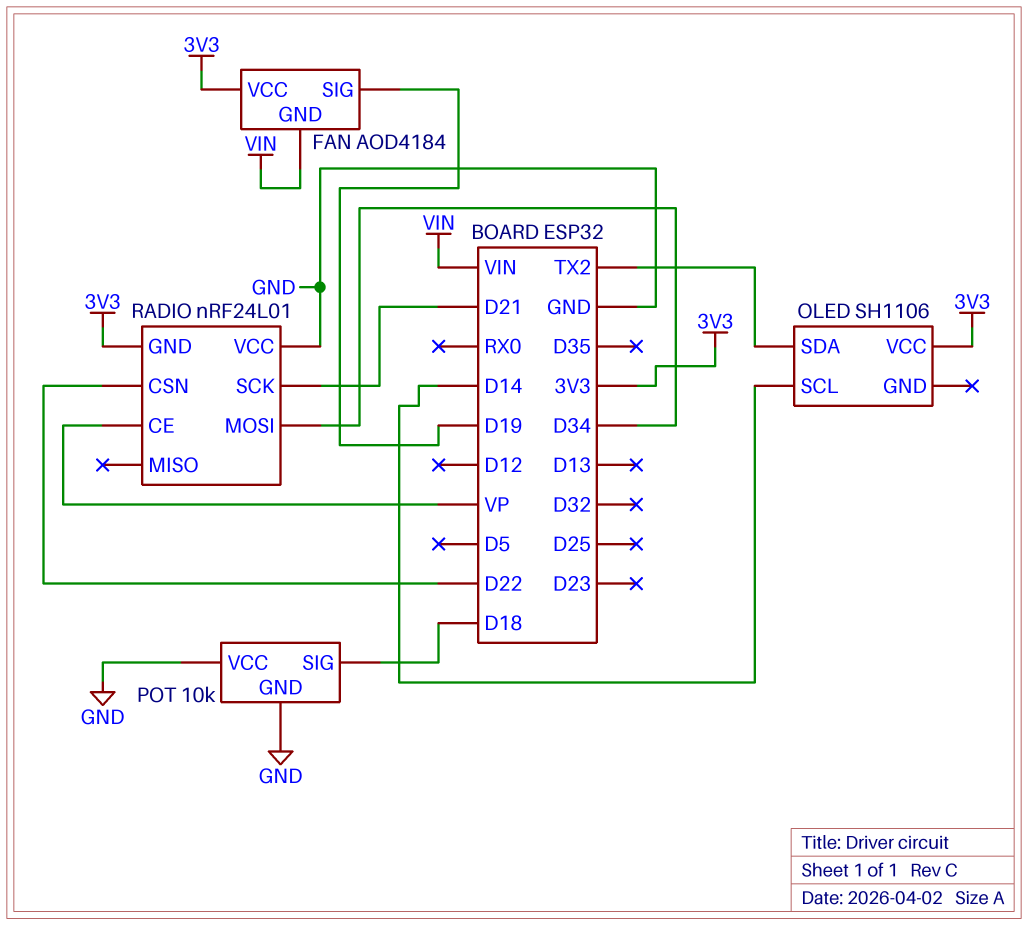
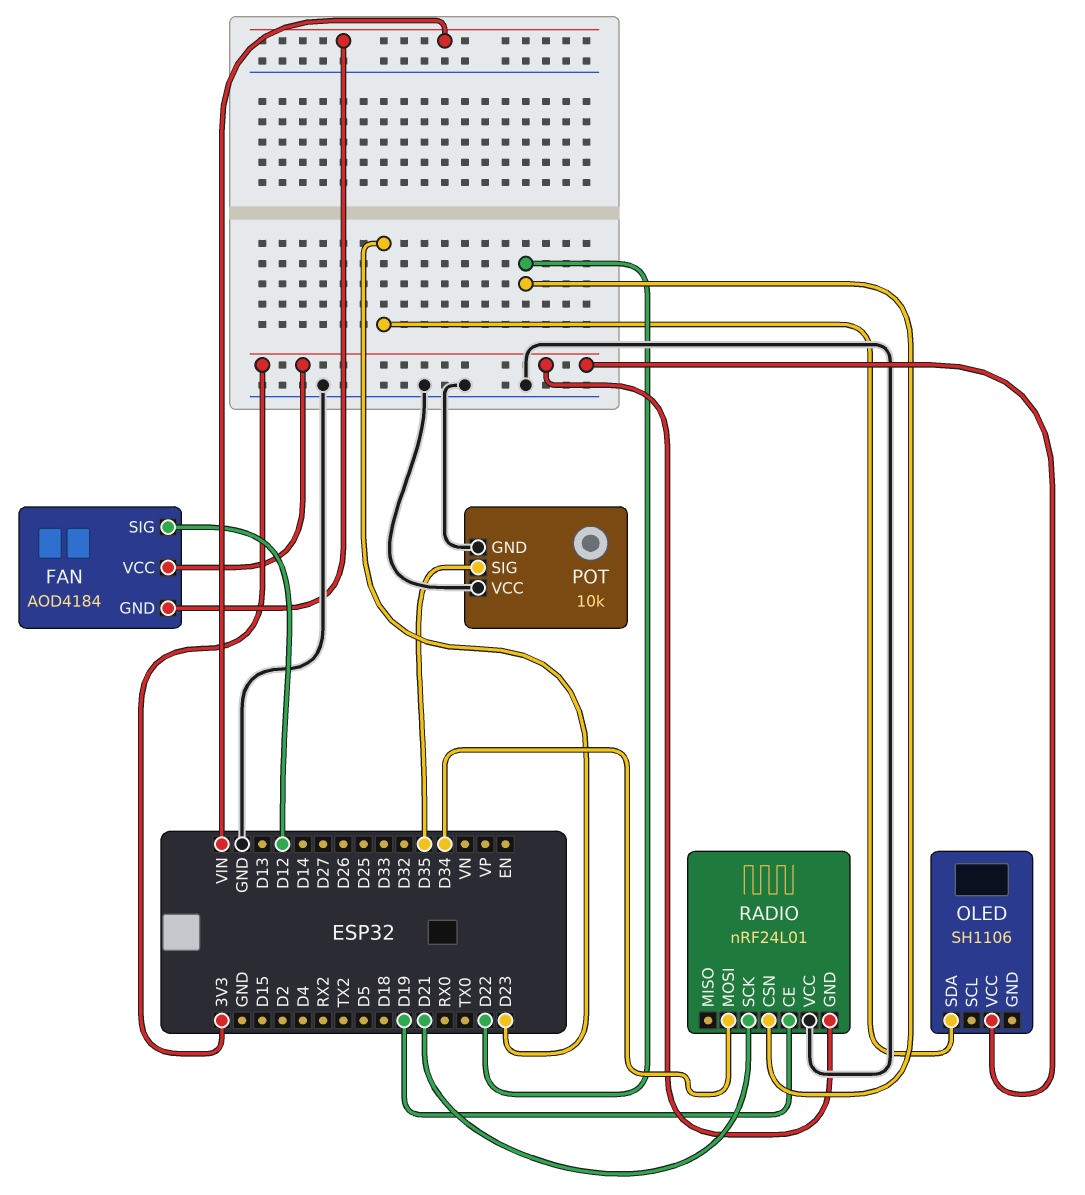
FAN pin SIG: D19 -> D12
OLED pin SCL: D14 -> none
OLED pin SDA: TX2 -> D23
POT pin SIG: D18 -> D35
RADIO pin CE: VP -> D19

